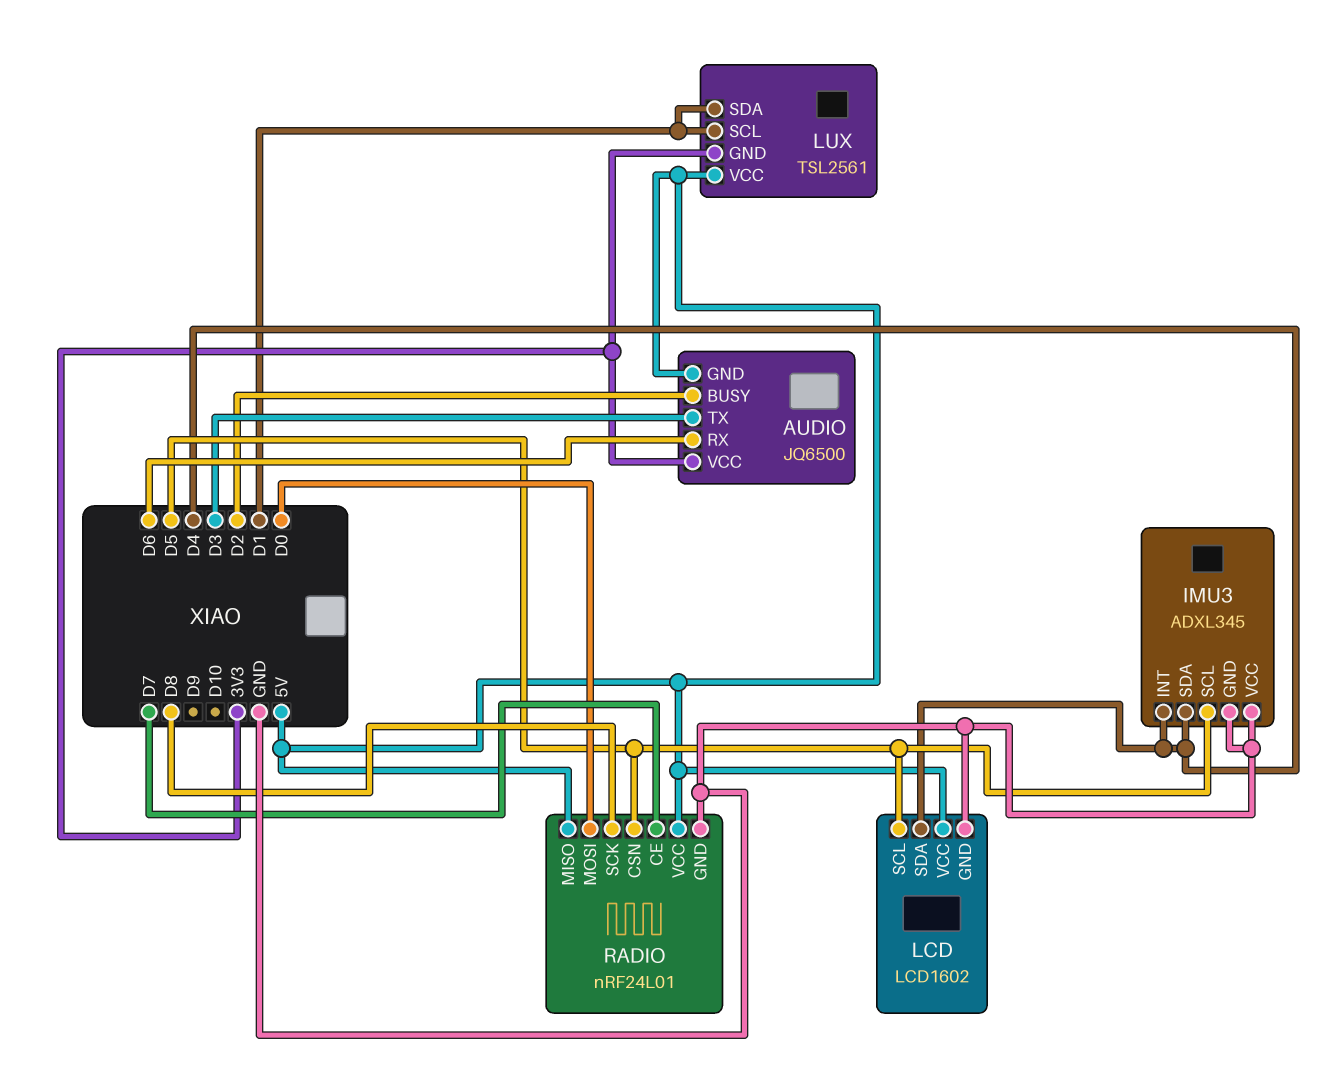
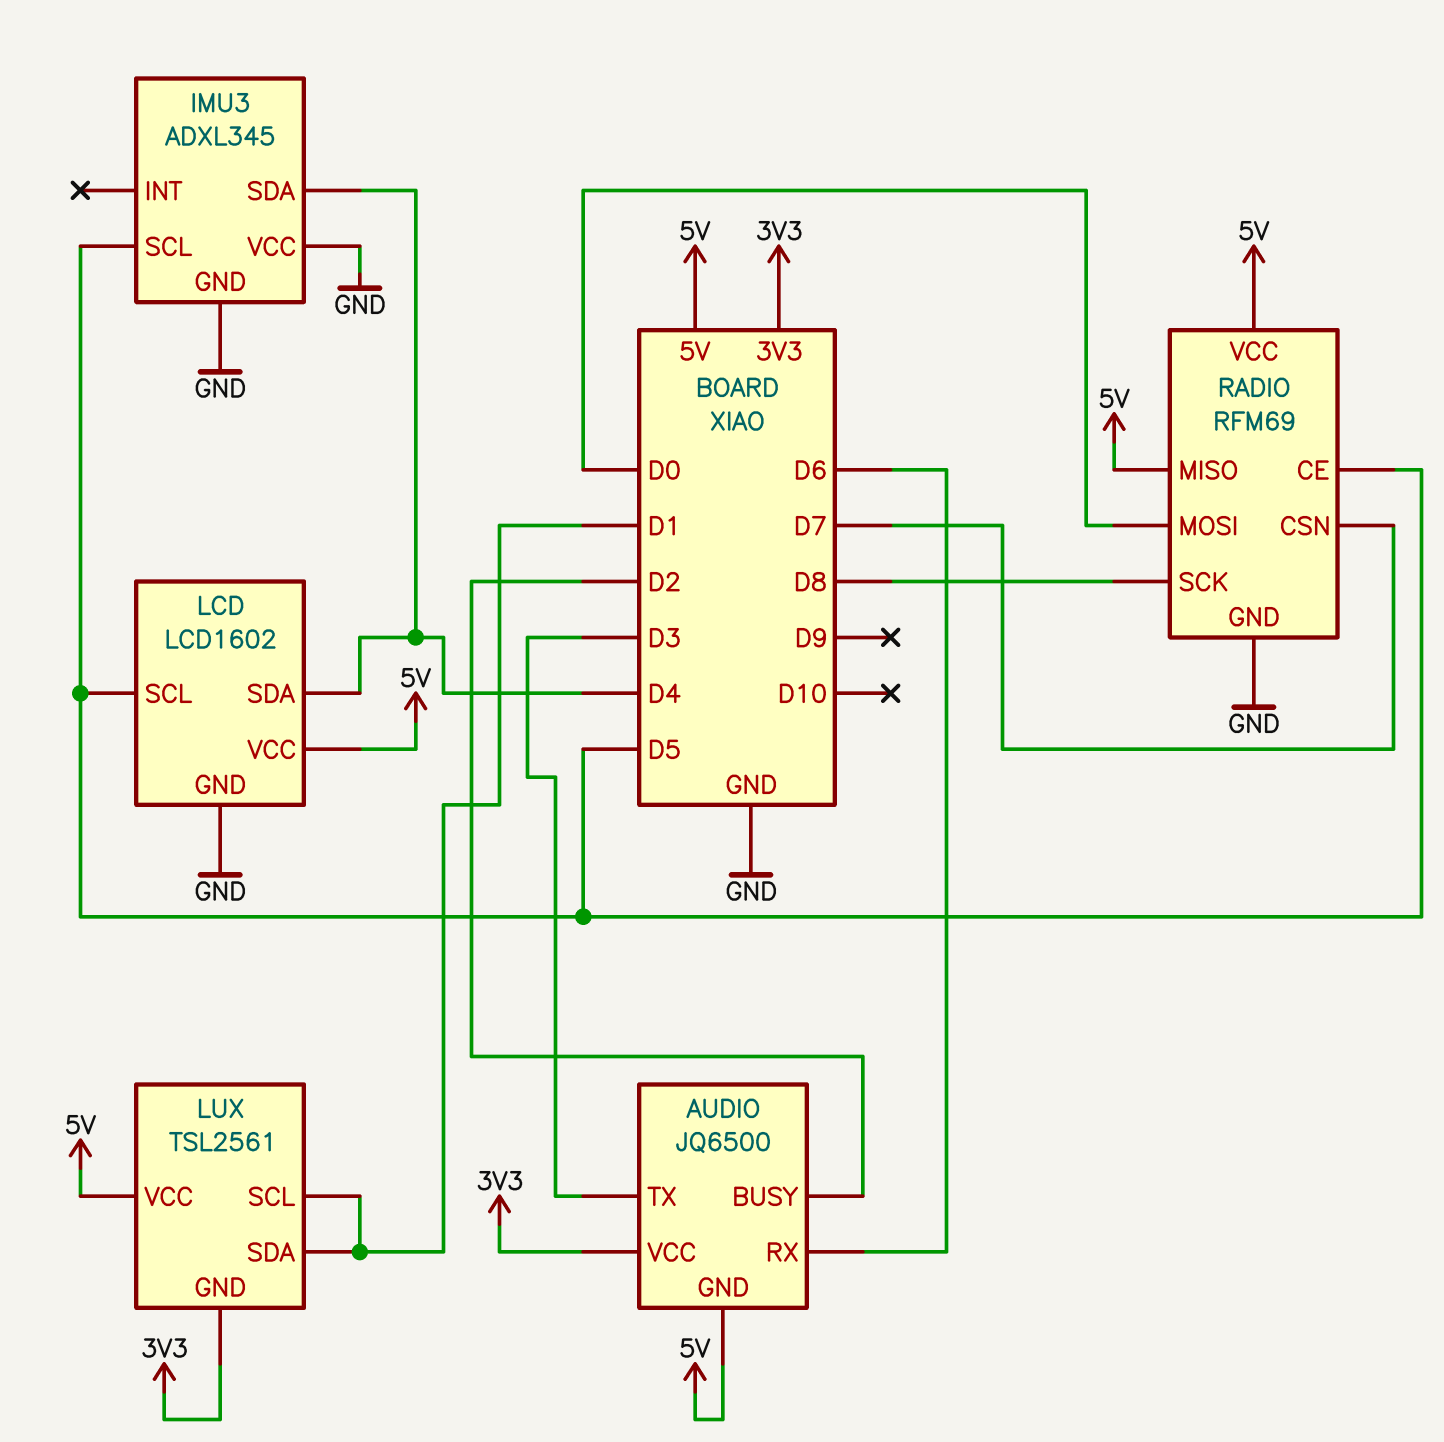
IMU3 pin INT: D4 -> none
RADIO: nRF24L01 -> RFM69
RADIO pin CE: D7 -> D5
RADIO pin CSN: D5 -> D7

